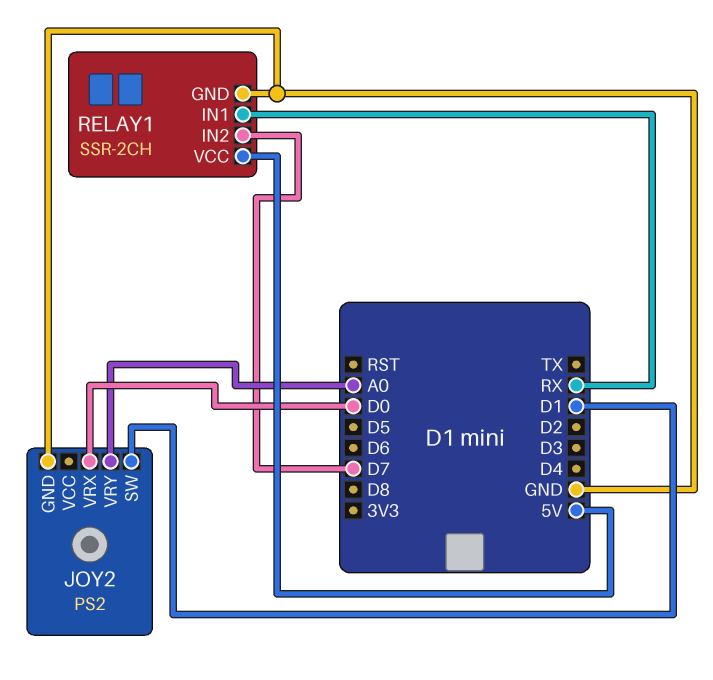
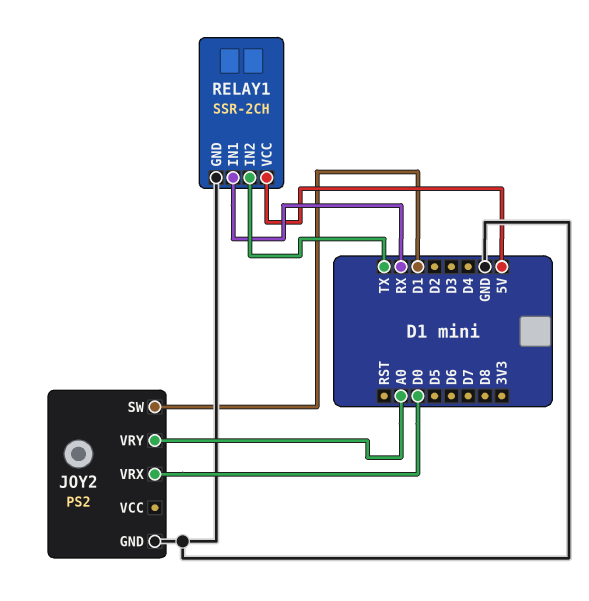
RELAY1 pin IN2: D7 -> TX

